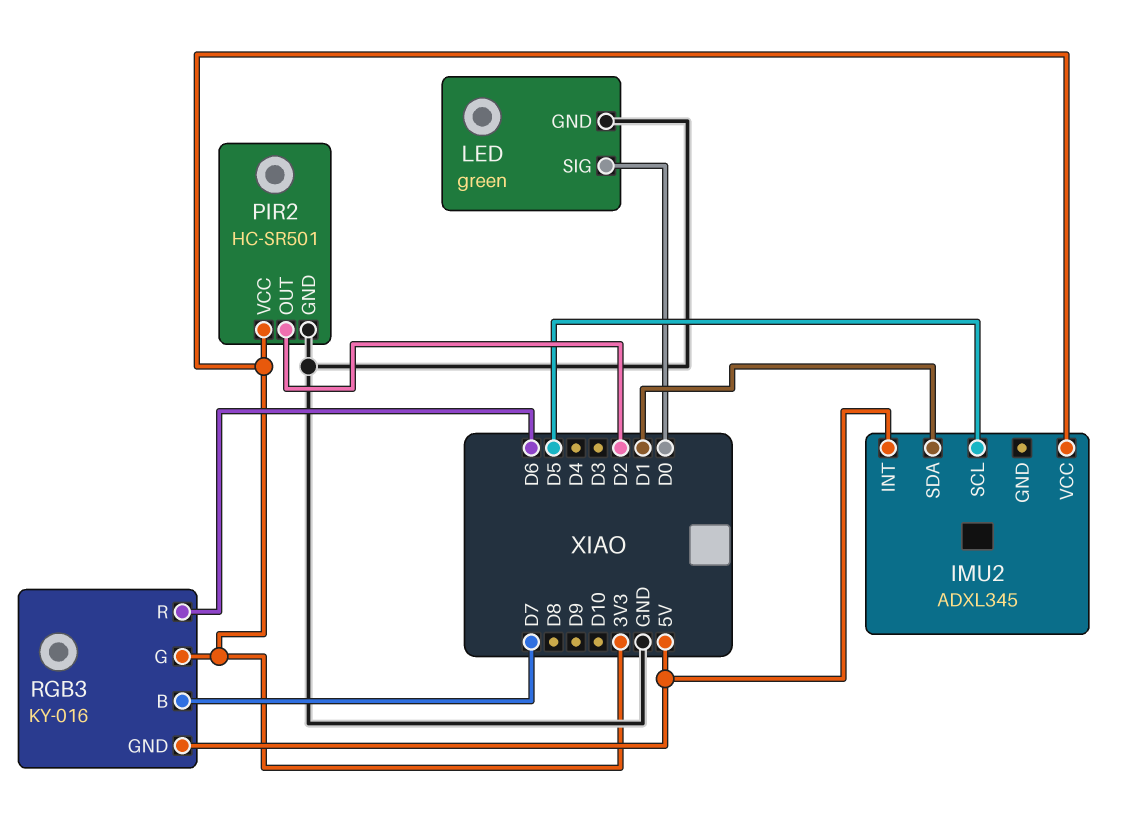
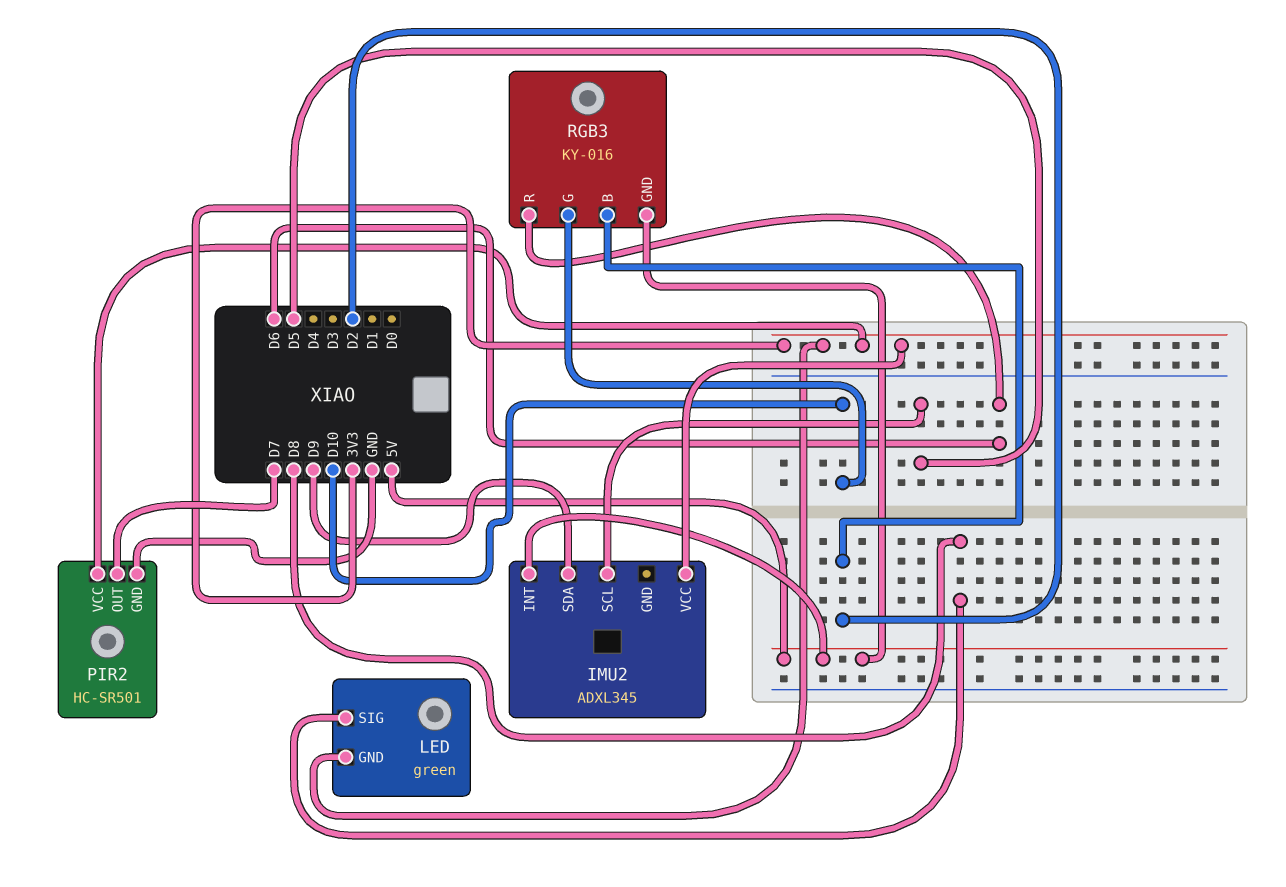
IMU2 pin SDA: D1 -> D9
LED pin GND: GND -> 3V3
LED pin SIG: D0 -> D8
PIR2 pin OUT: D2 -> D7
RGB3 pin B: D7 -> D2
RGB3 pin G: 3V3 -> D10

